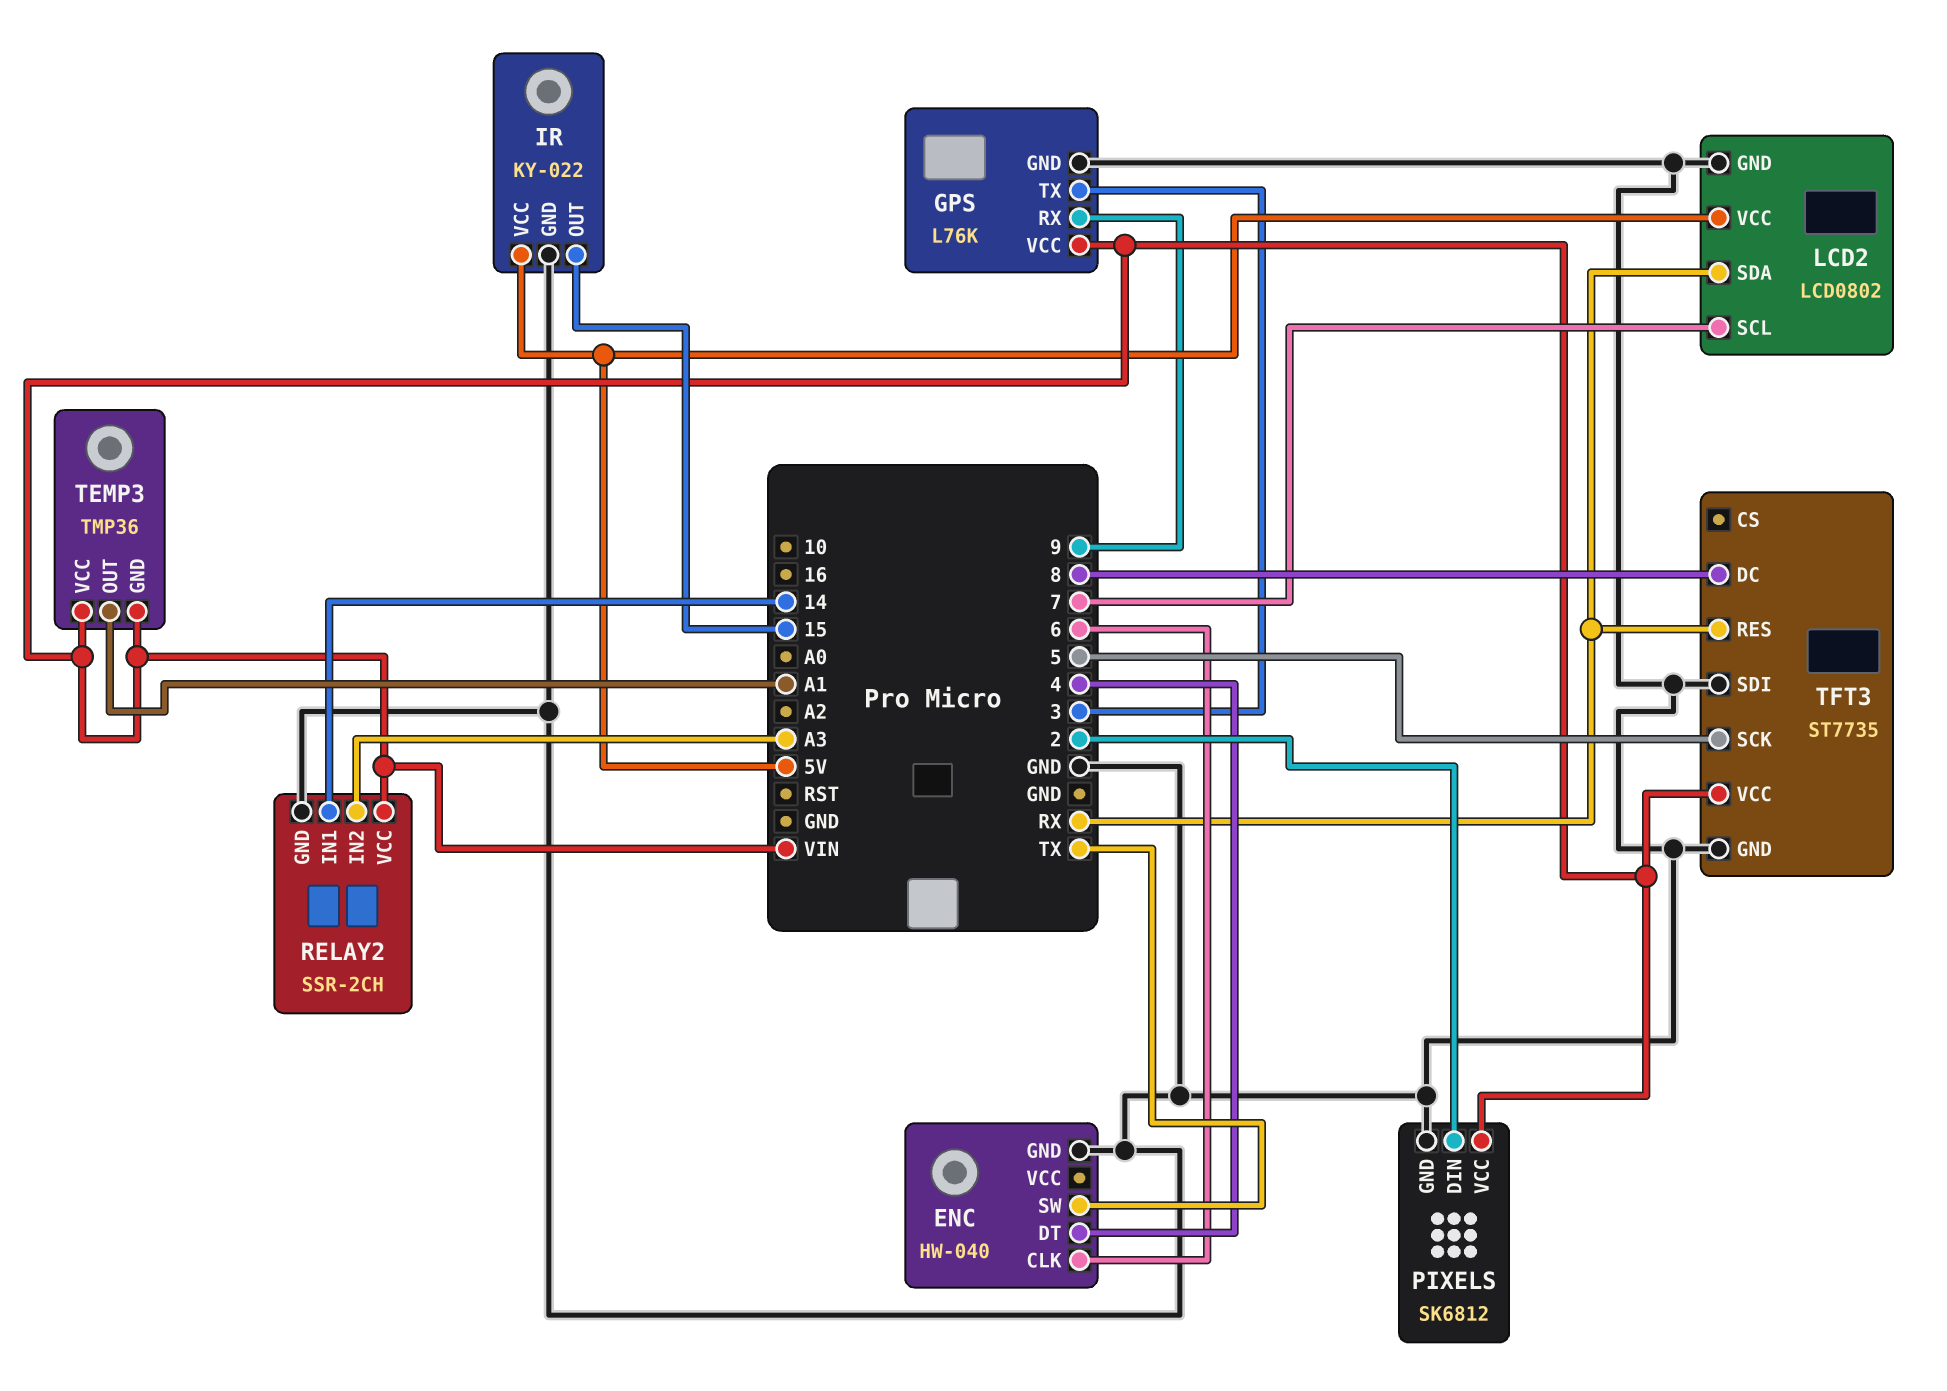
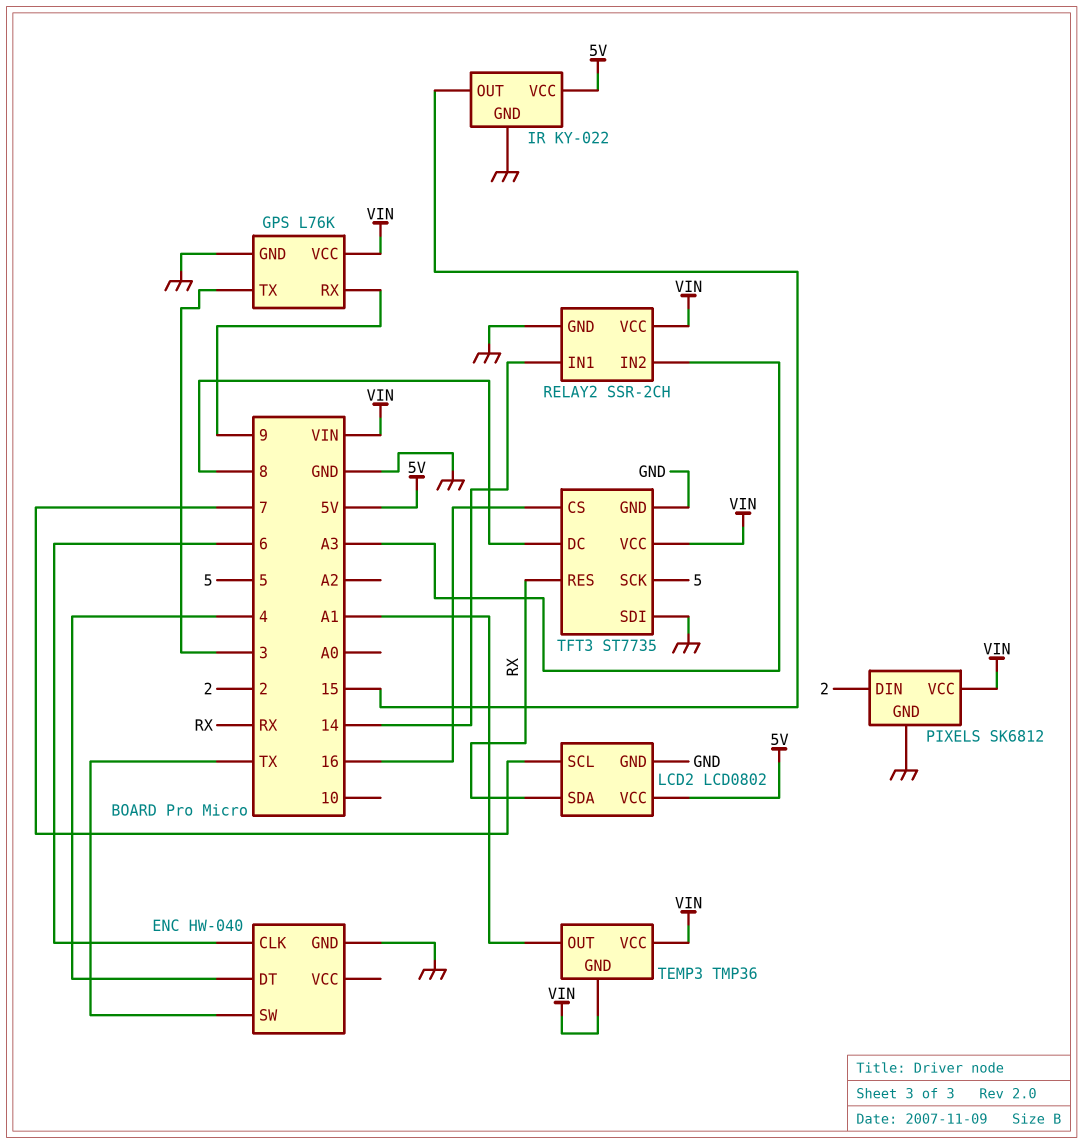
TFT3 pin CS: none -> 16

